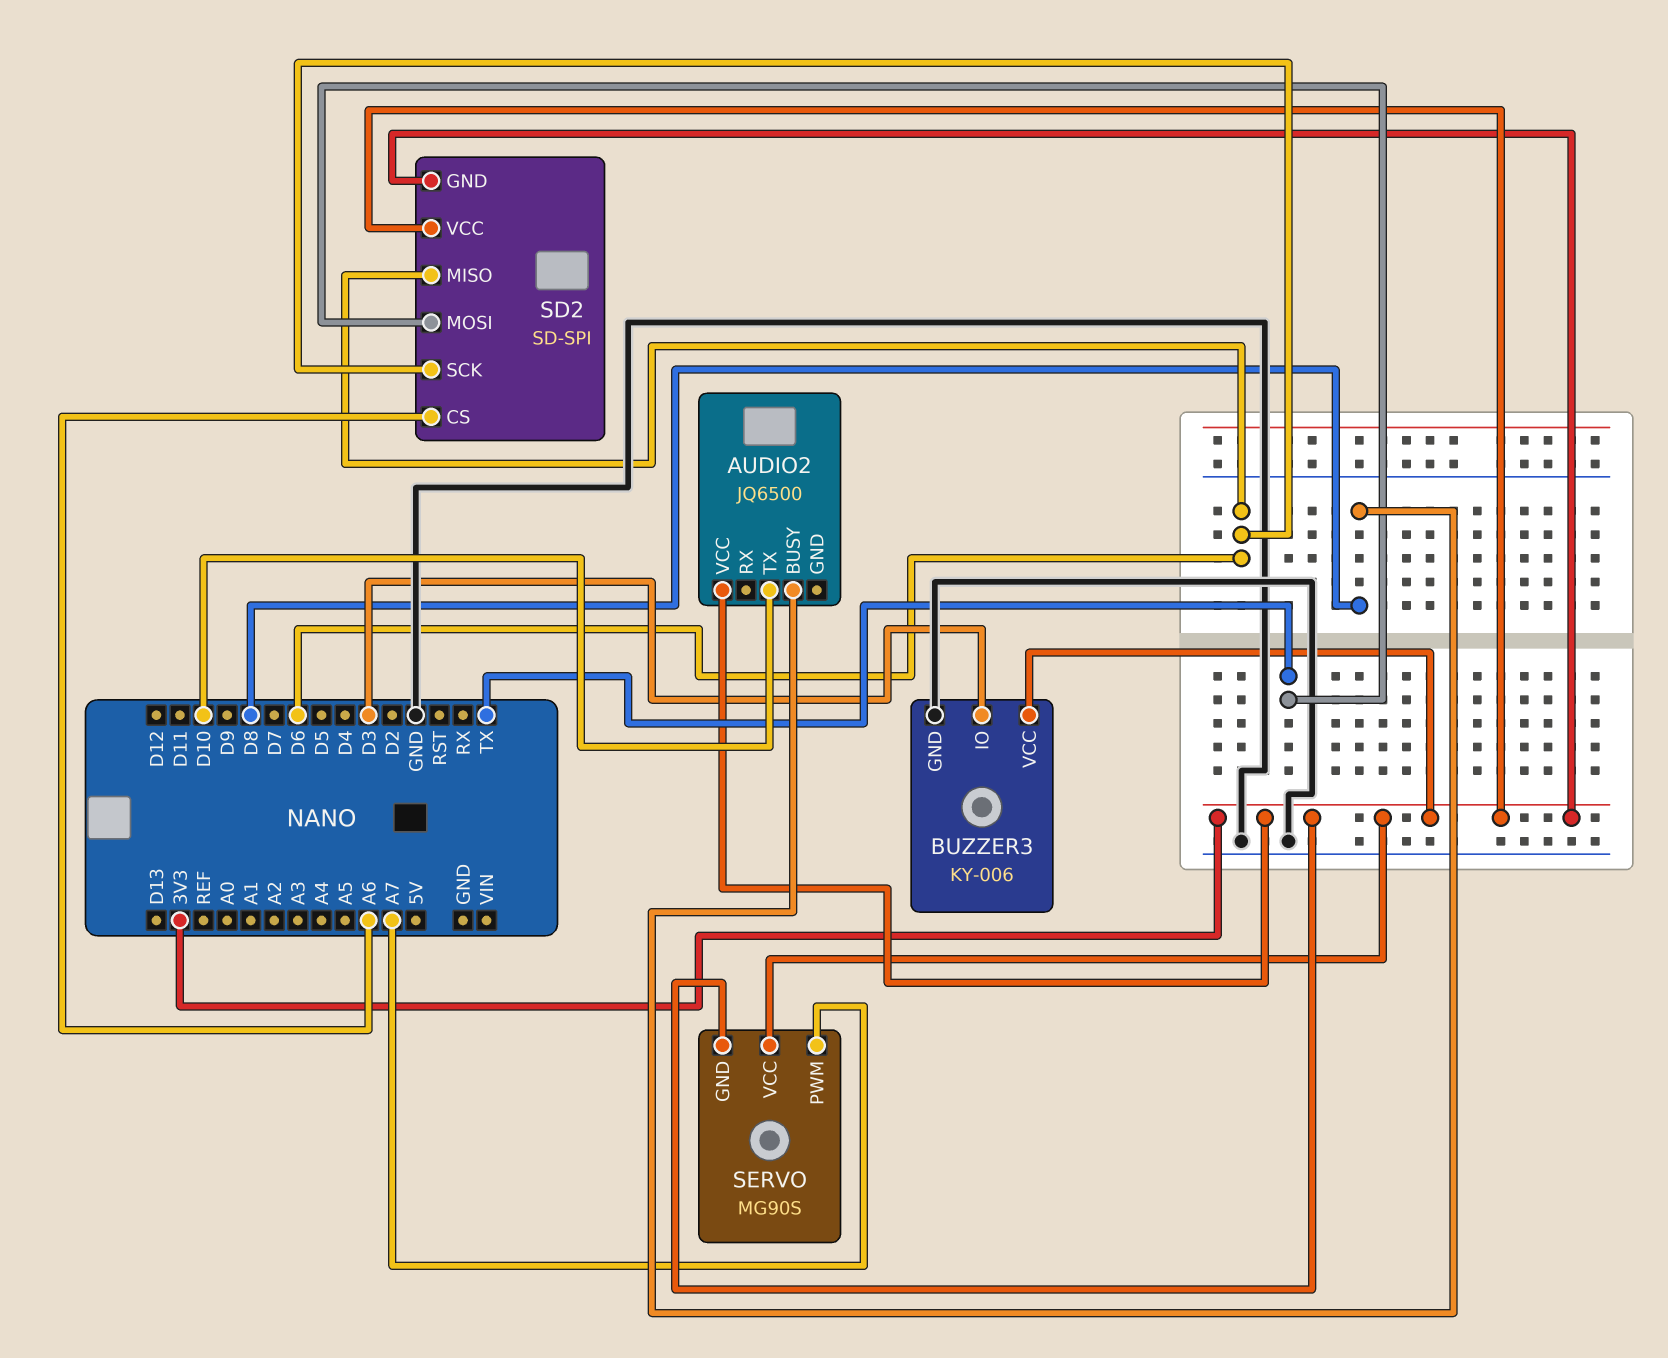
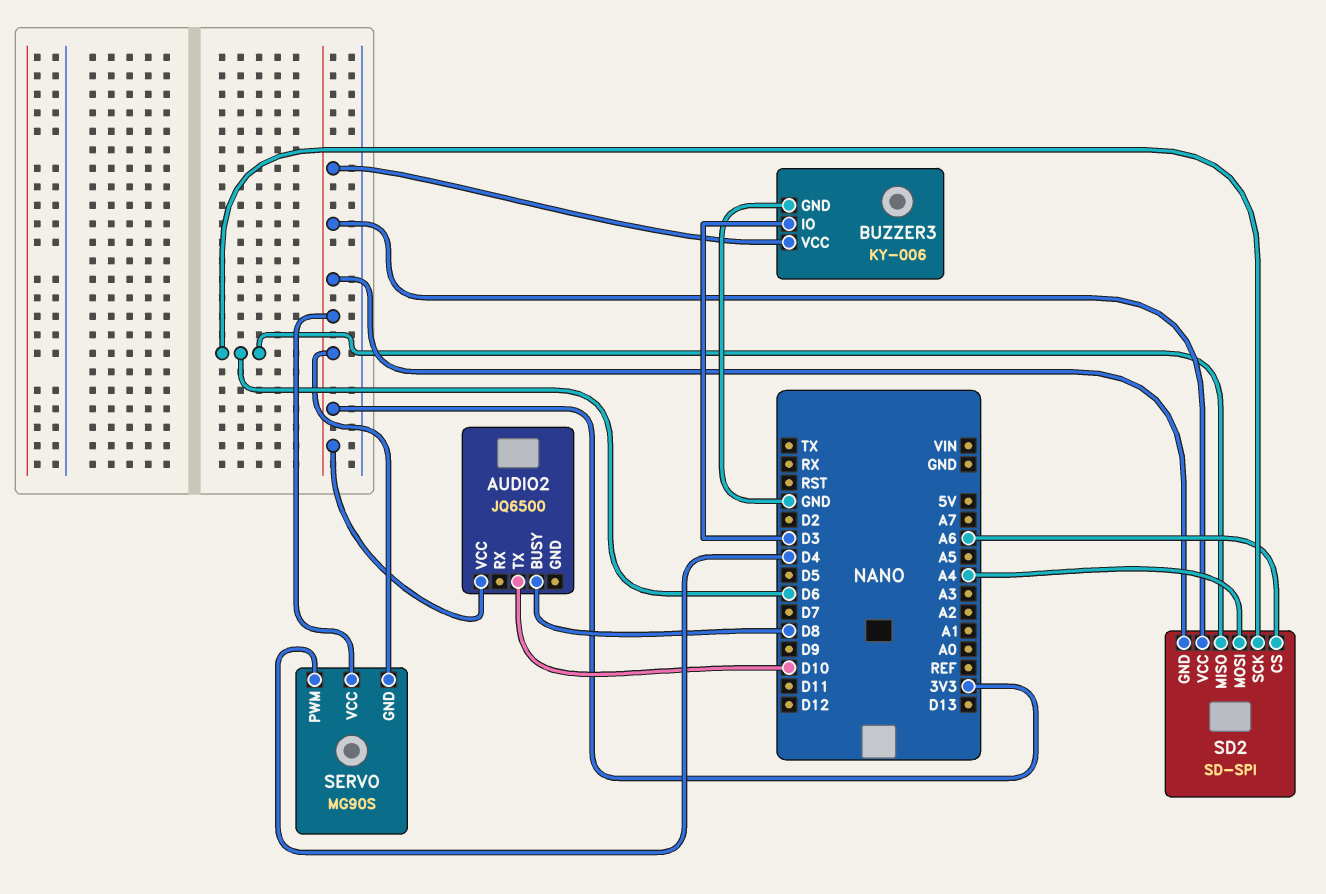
SD2 pin MOSI: TX -> A4
SERVO pin PWM: A7 -> D4

